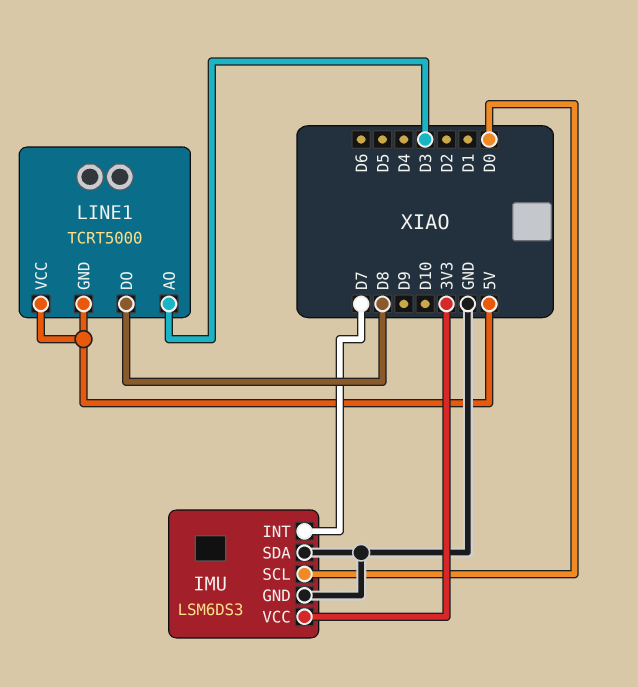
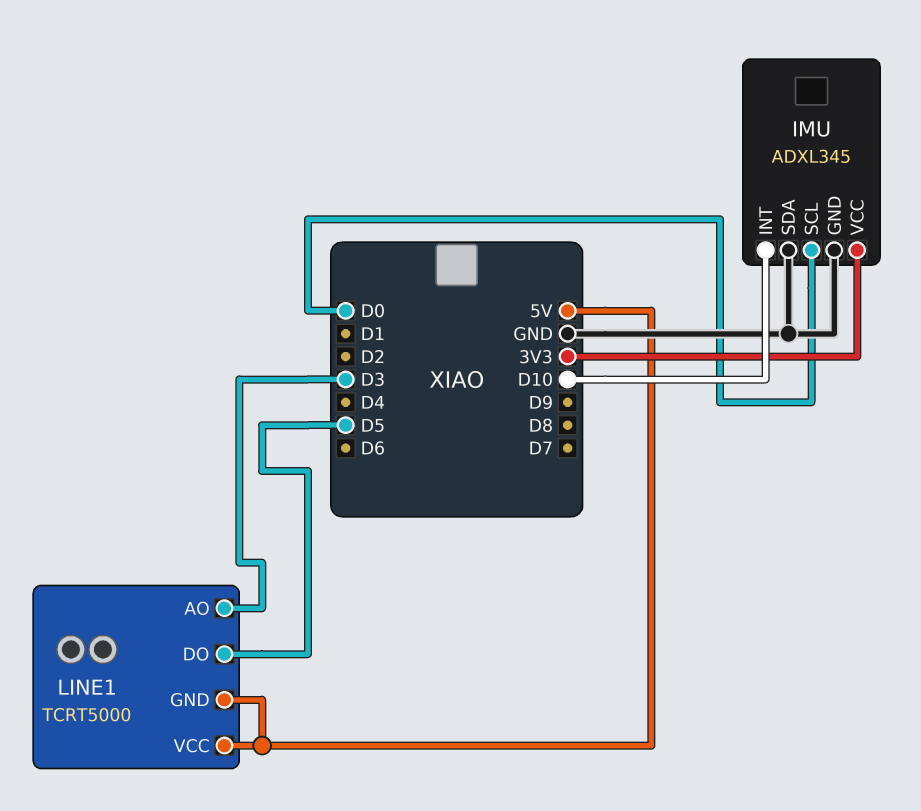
IMU: LSM6DS3 -> ADXL345
IMU pin INT: D7 -> D10
LINE1 pin DO: D8 -> D5

